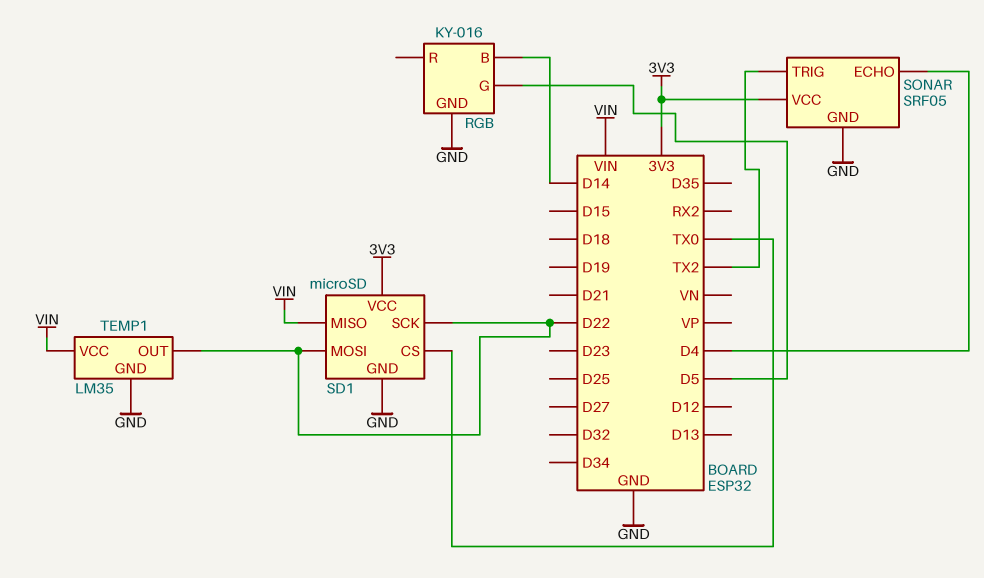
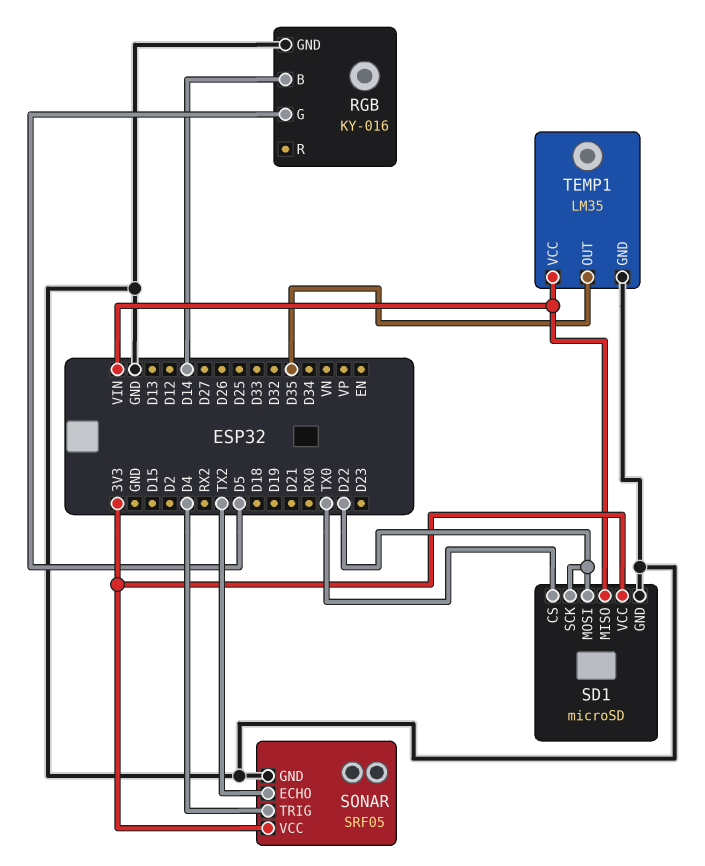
SONAR pin ECHO: D4 -> TX2
SONAR pin TRIG: TX2 -> D4
TEMP1 pin OUT: D22 -> D35

